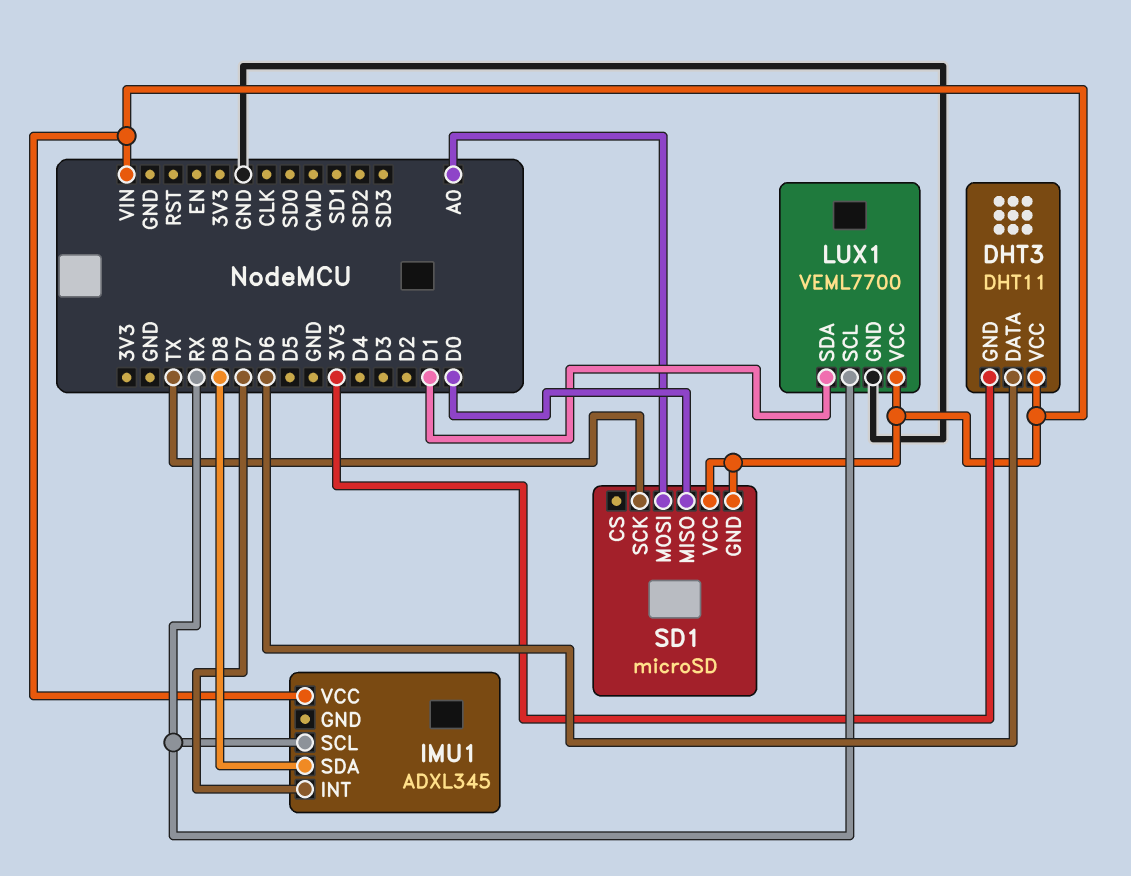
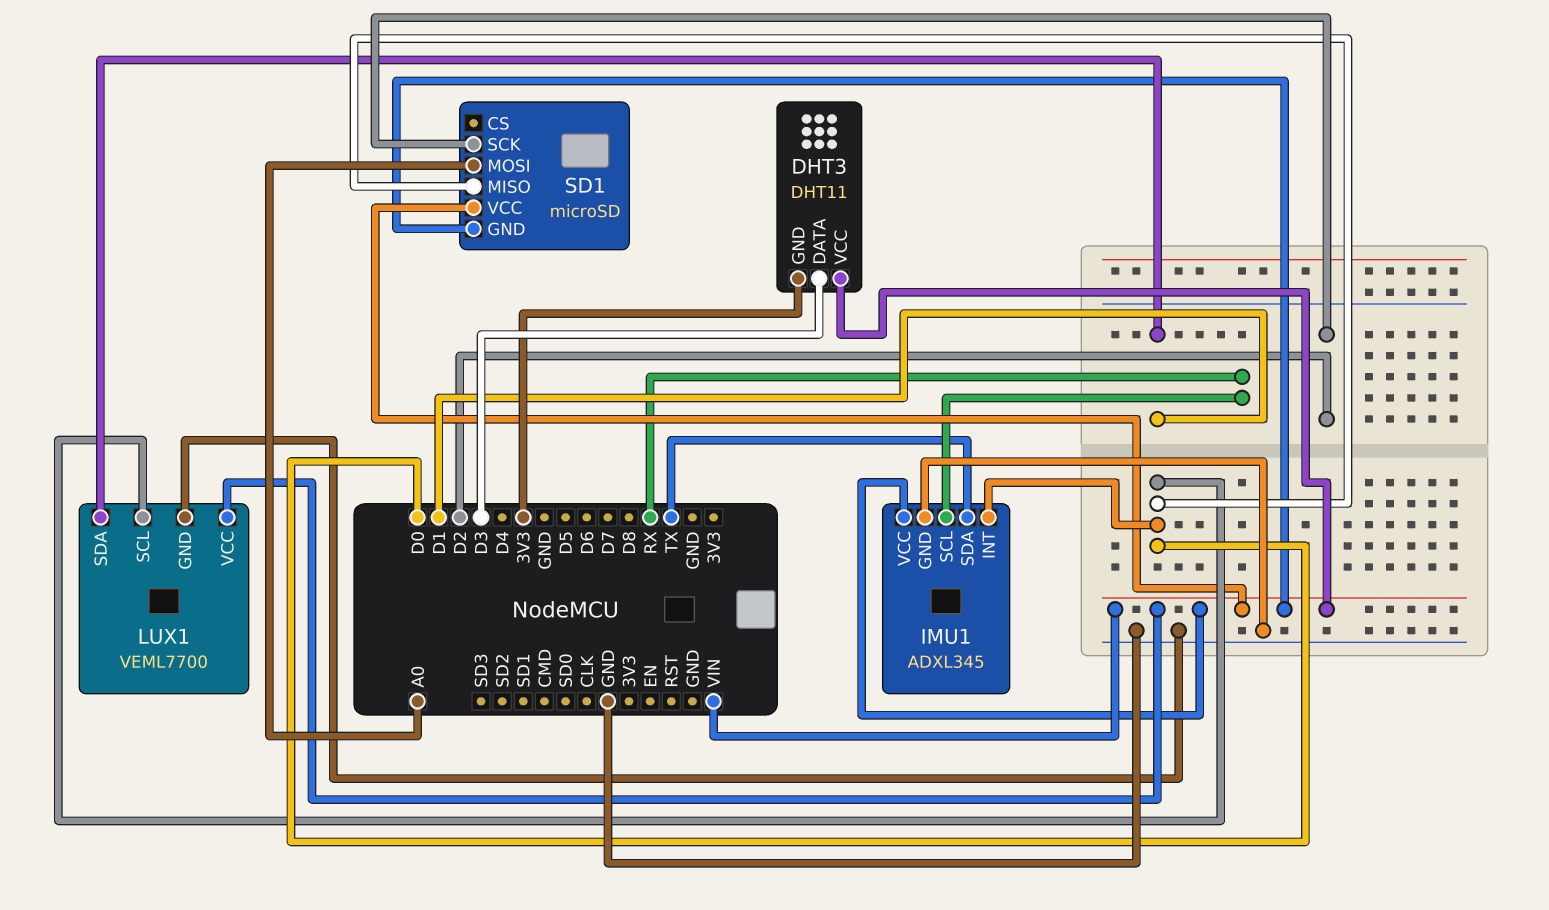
DHT3 pin DATA: D6 -> D3
IMU1 pin GND: none -> GND
IMU1 pin INT: D7 -> D0
IMU1 pin SDA: D8 -> TX
LUX1 pin SCL: RX -> D0
SD1 pin SCK: TX -> D2

